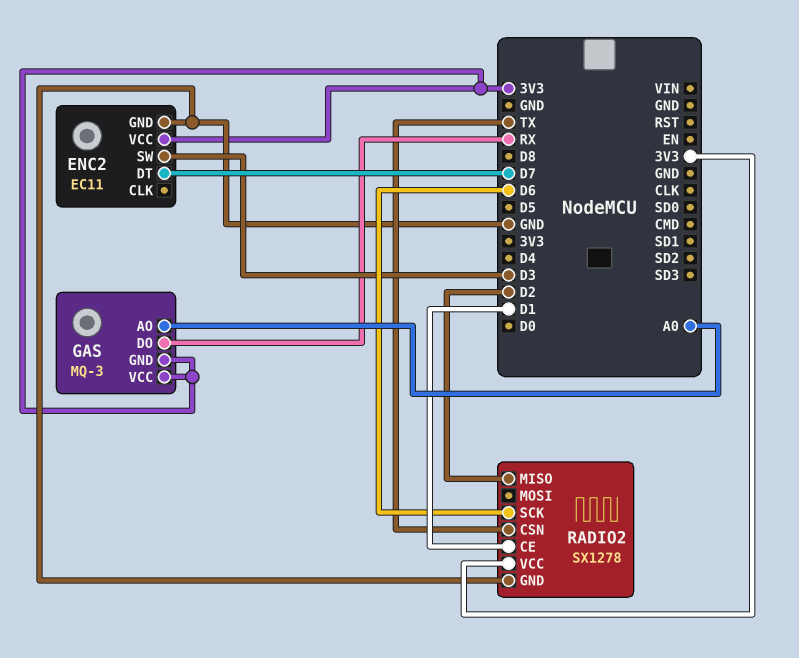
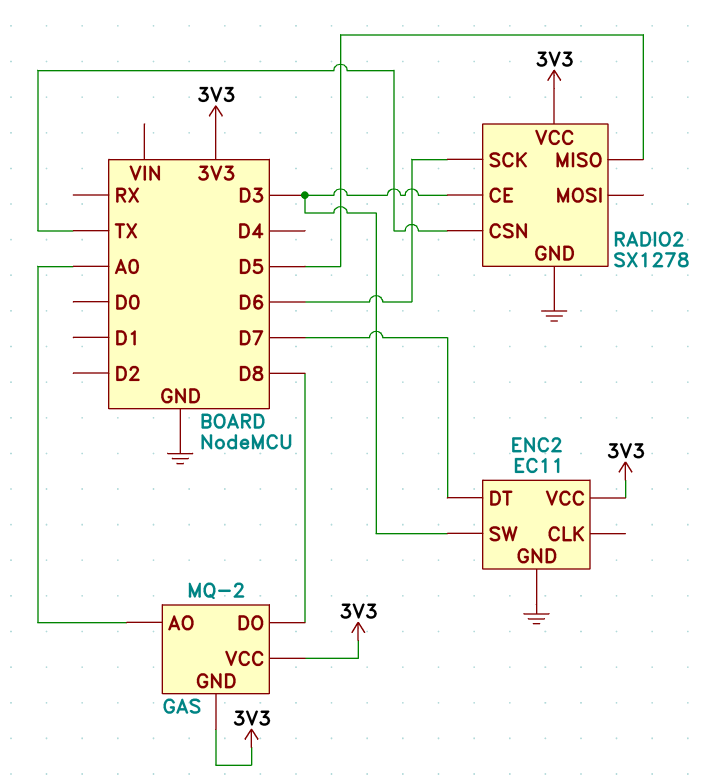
GAS: MQ-3 -> MQ-2
GAS pin DO: RX -> D8
RADIO2 pin CE: D1 -> D3
RADIO2 pin MISO: D2 -> D5

